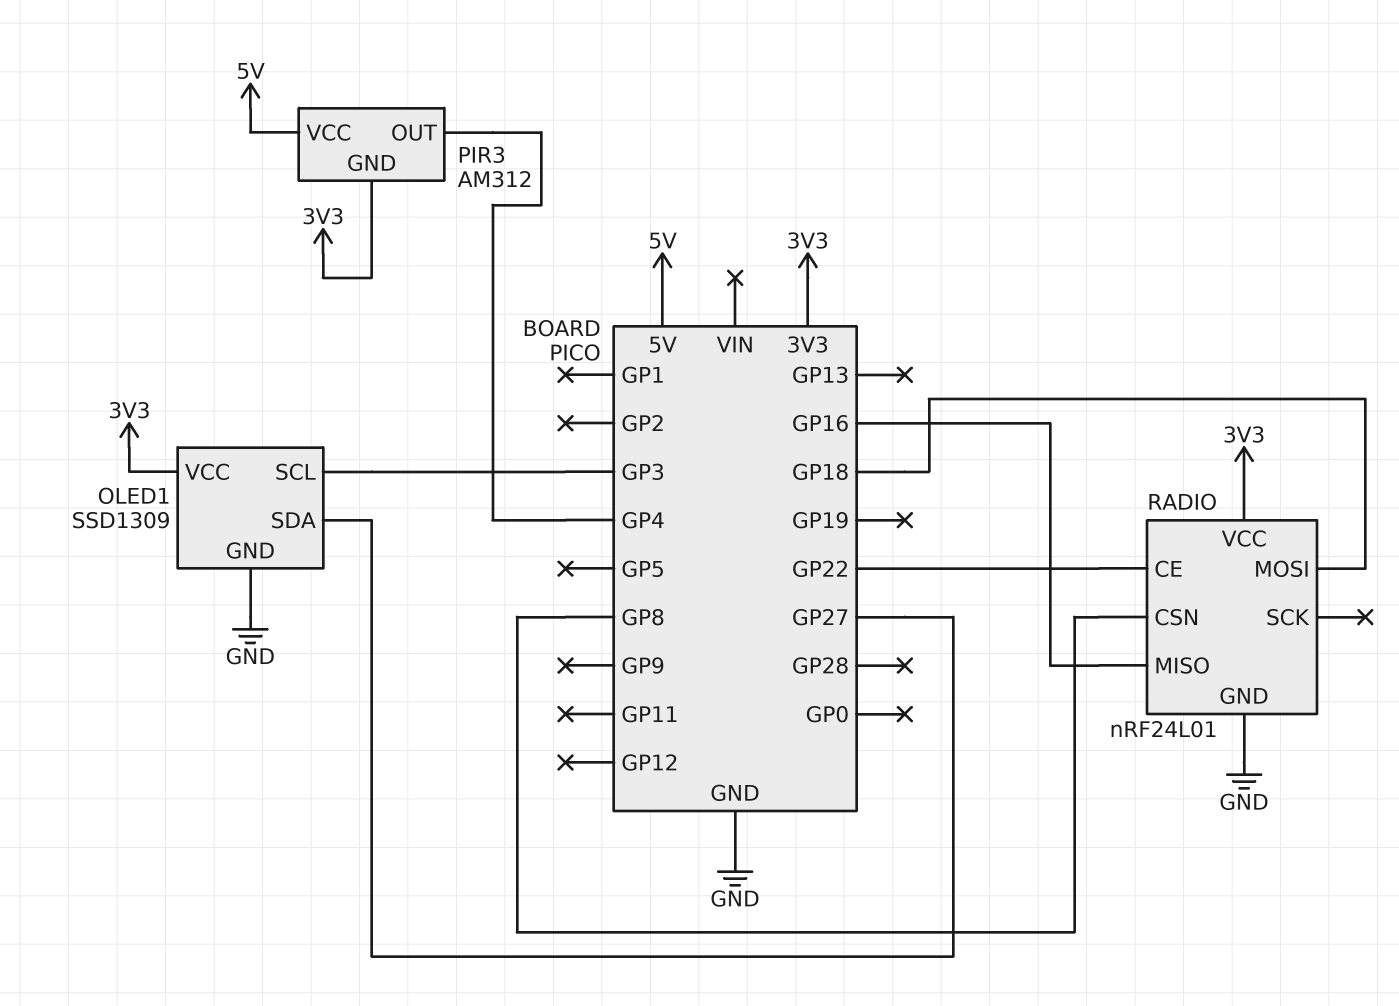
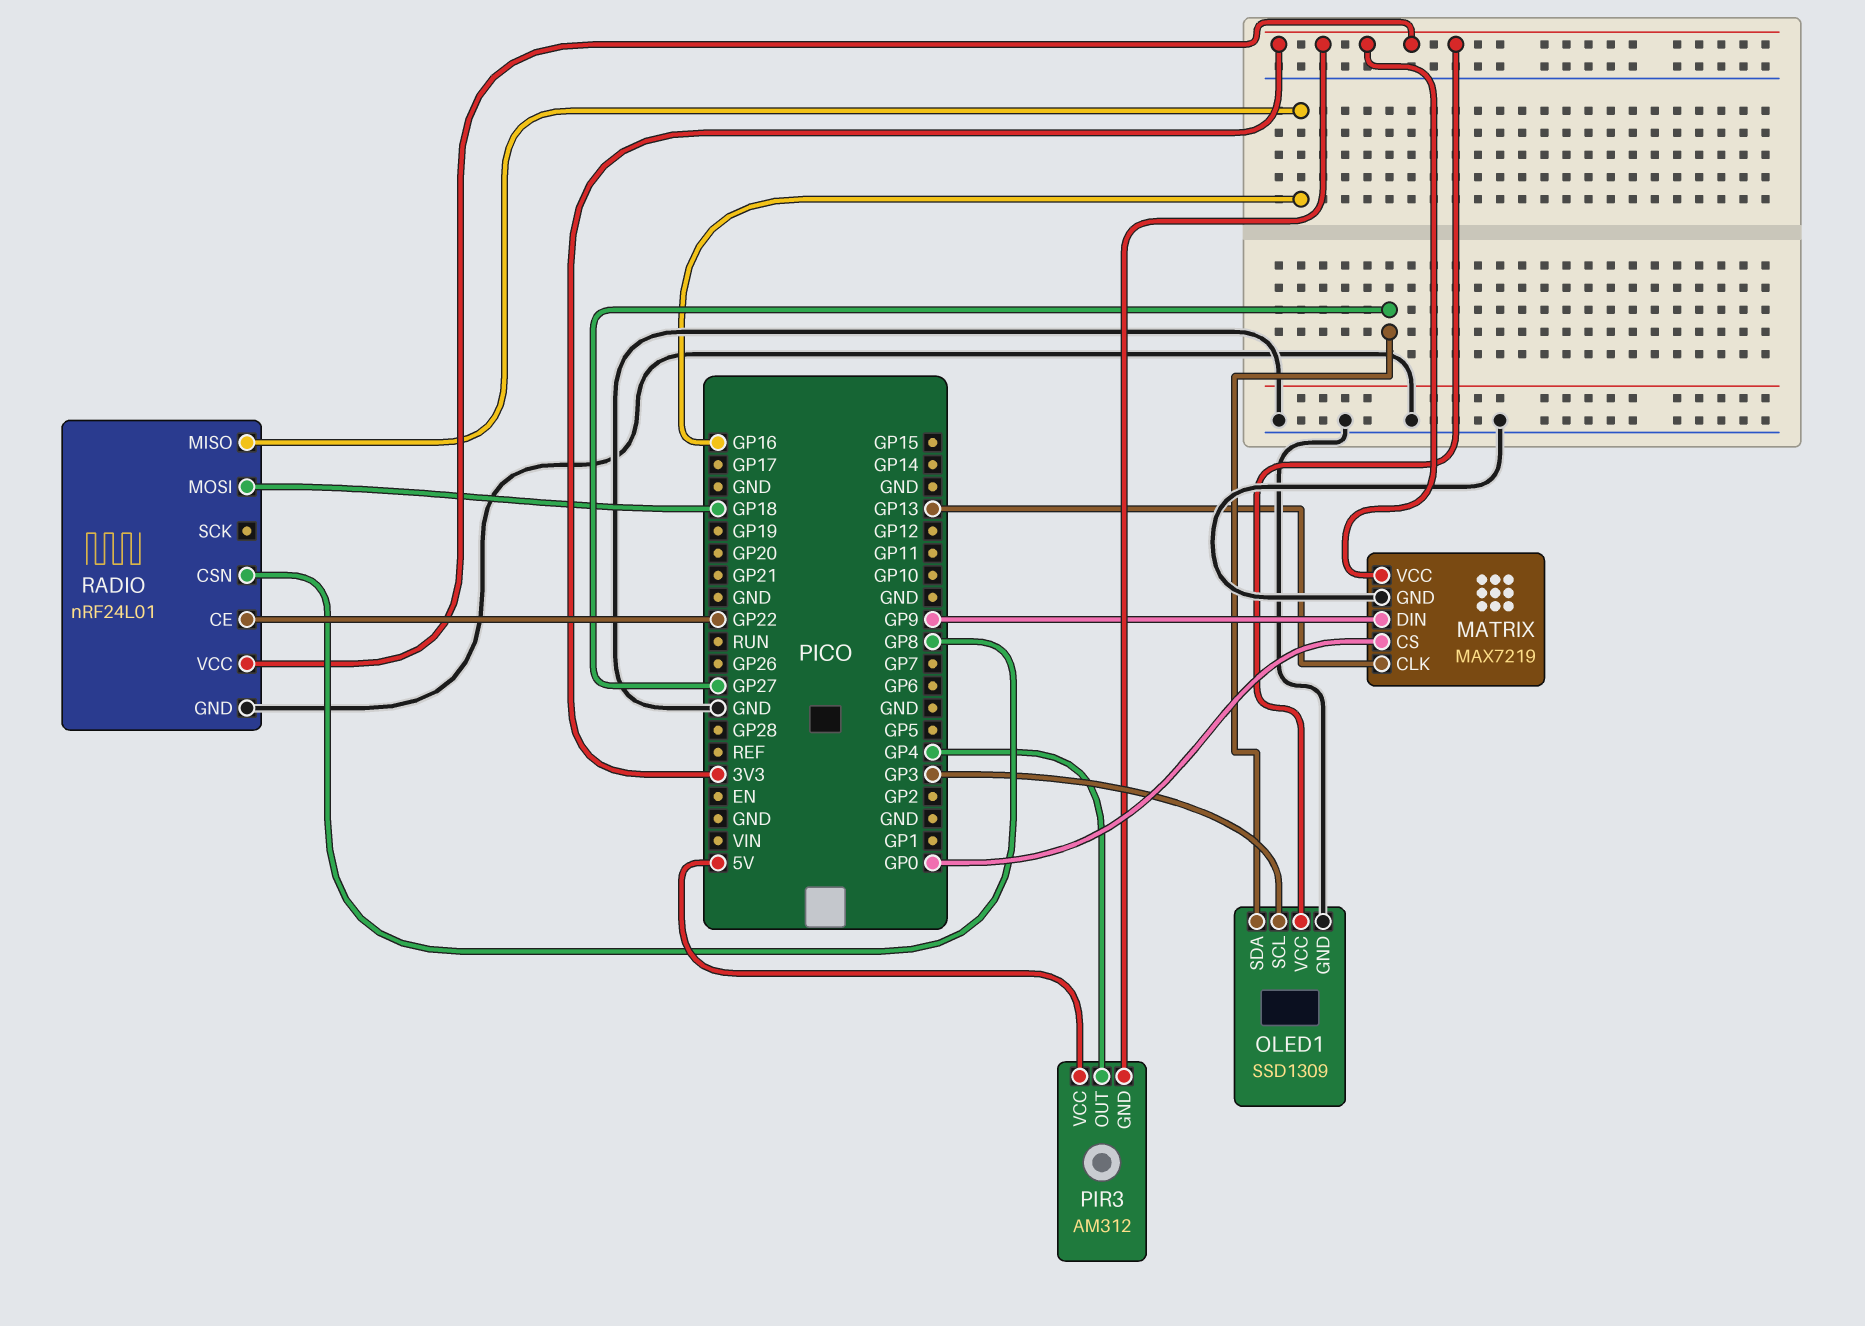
MATRIX: none -> MAX7219
MATRIX pin CLK: none -> GP13
MATRIX pin CS: none -> GP0
MATRIX pin DIN: none -> GP9
MATRIX pin GND: none -> GND
MATRIX pin VCC: none -> 3V3

